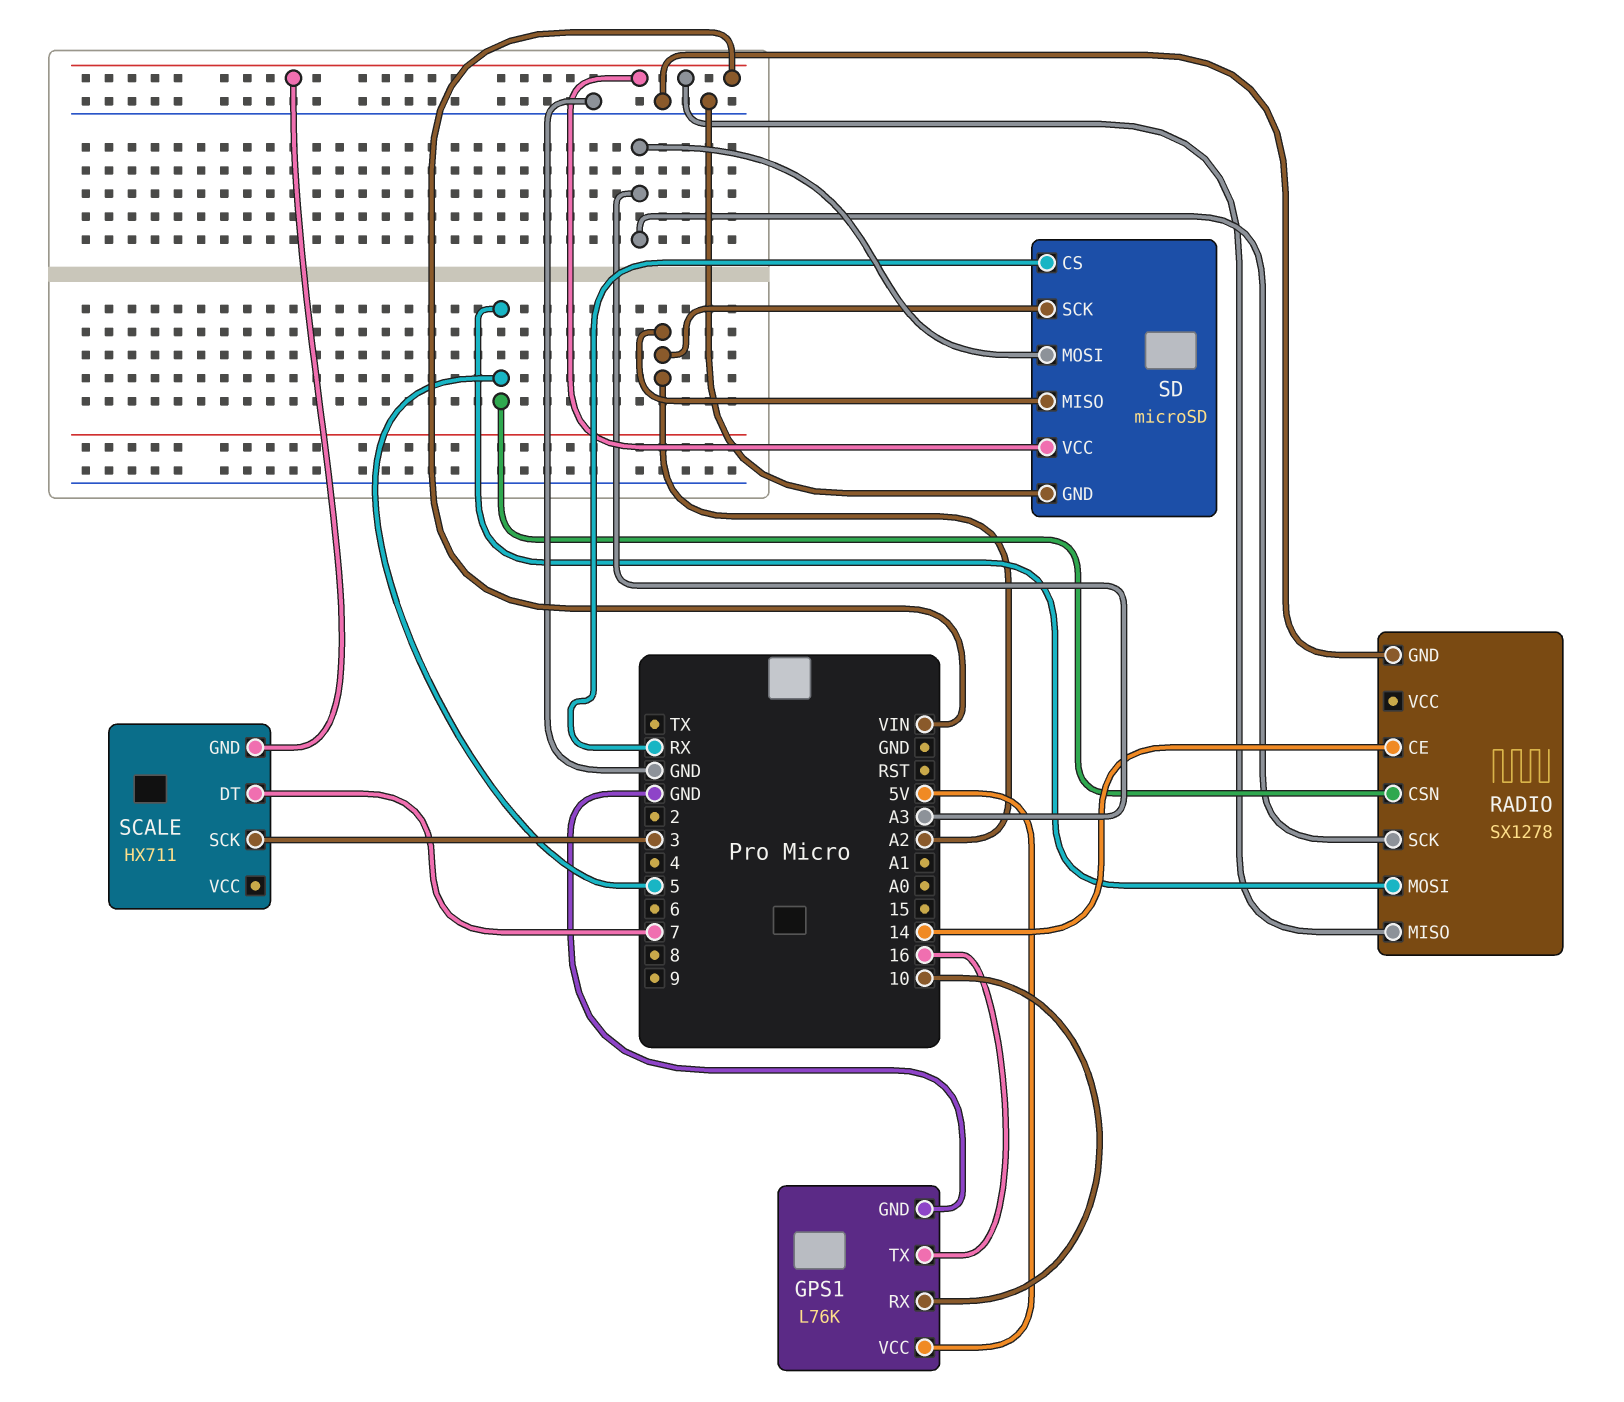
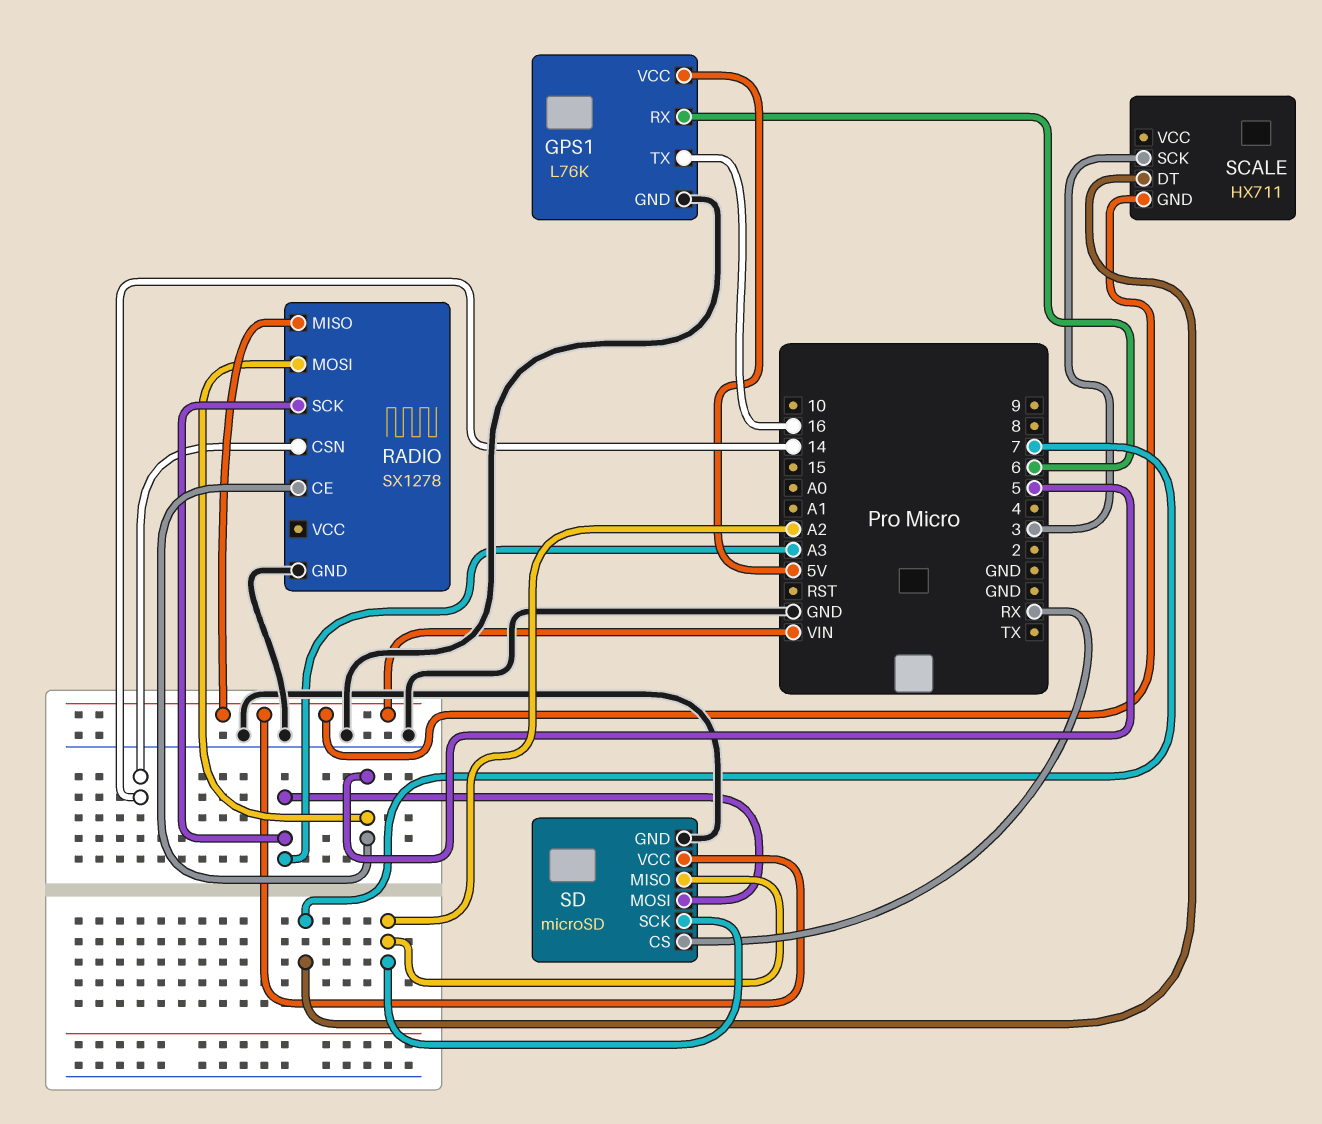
GPS1 pin RX: 10 -> 6
RADIO pin CE: 14 -> 5
RADIO pin CSN: 5 -> 14

